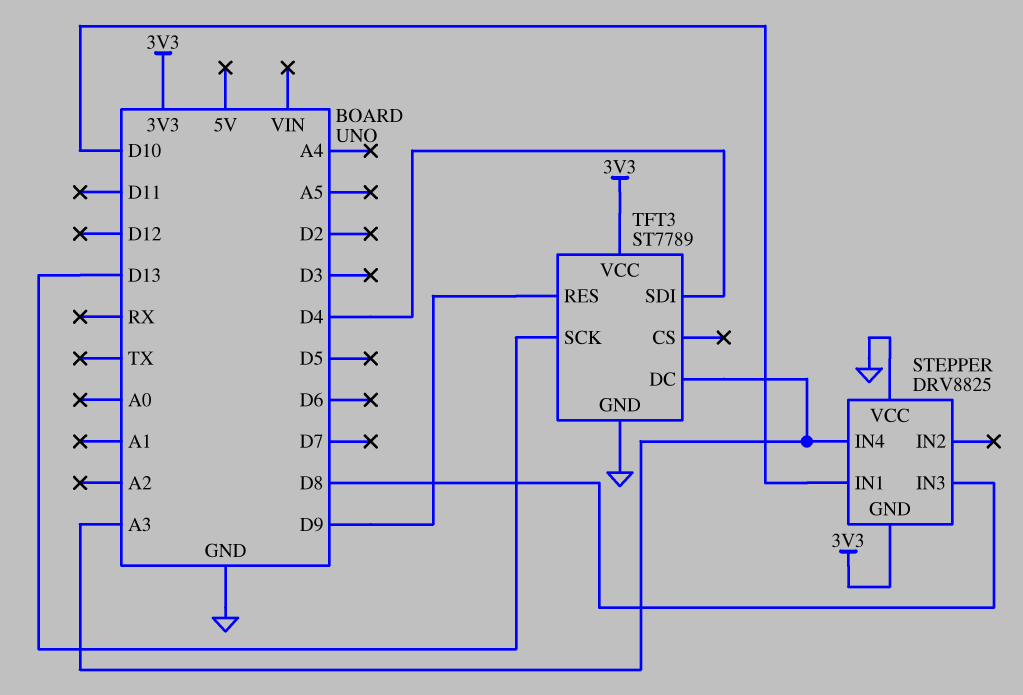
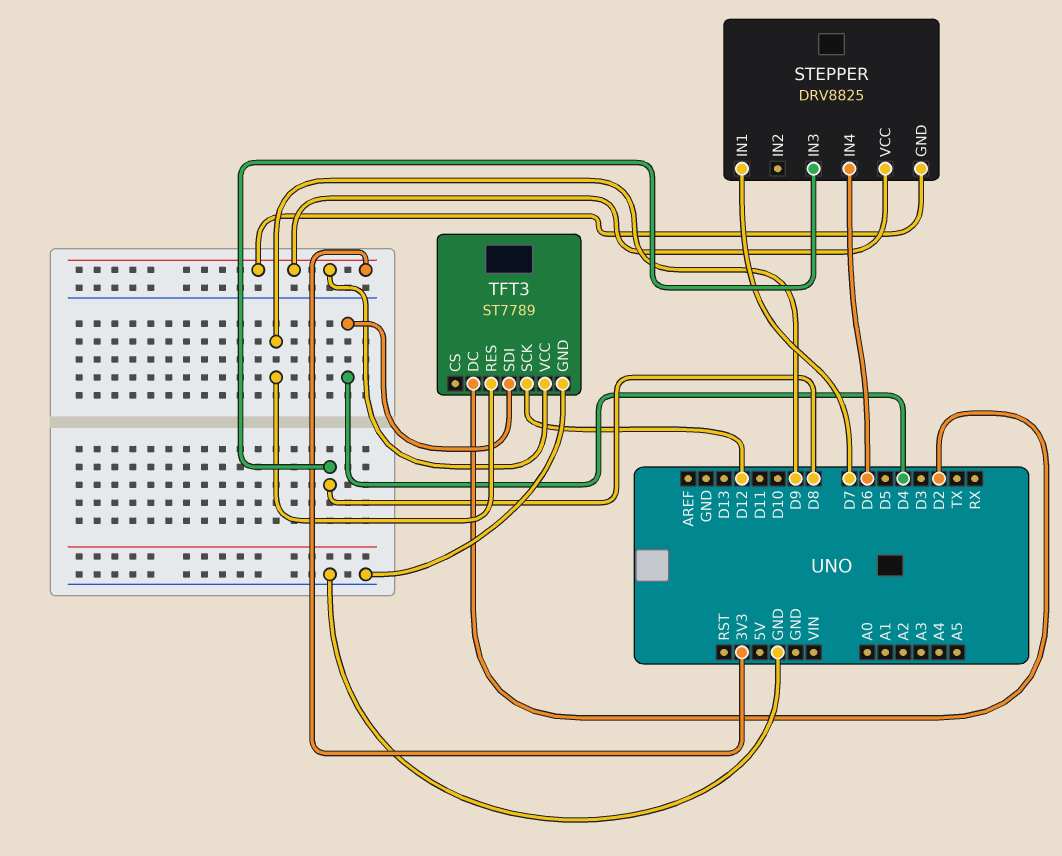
STEPPER pin IN1: D10 -> D7
STEPPER pin IN4: A3 -> D6
STEPPER pin VCC: GND -> 3V3
TFT3 pin DC: A3 -> D2
TFT3 pin SCK: D13 -> D12

